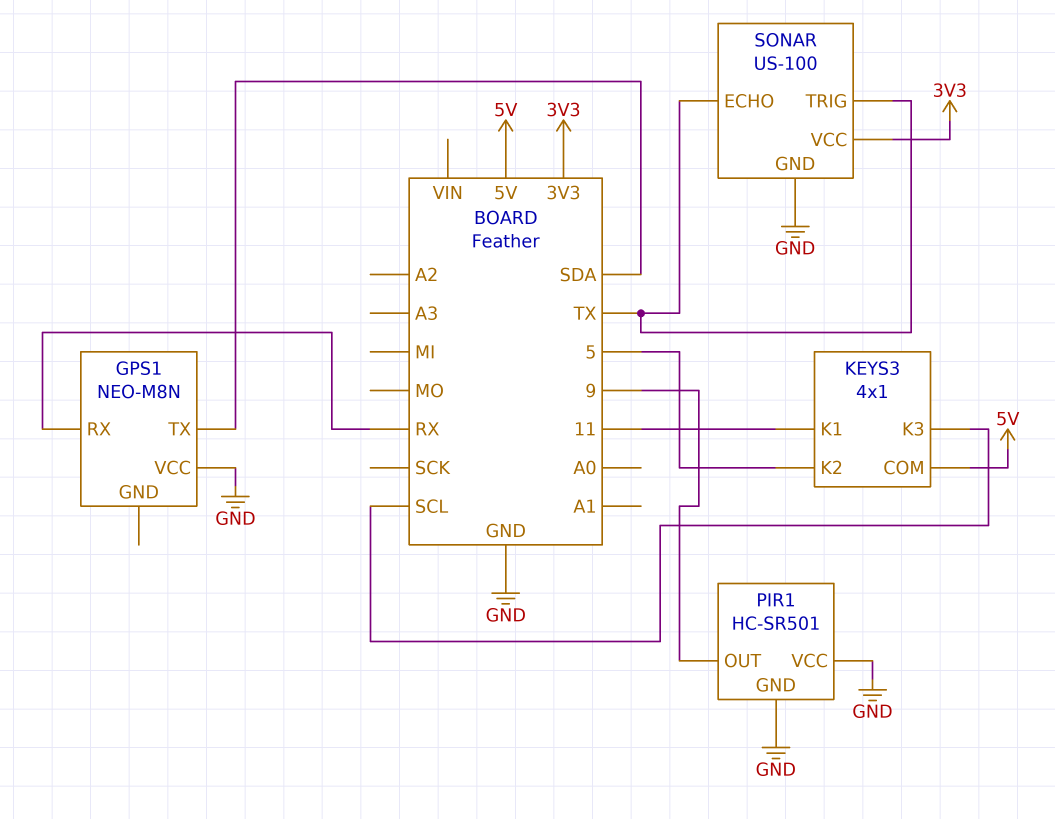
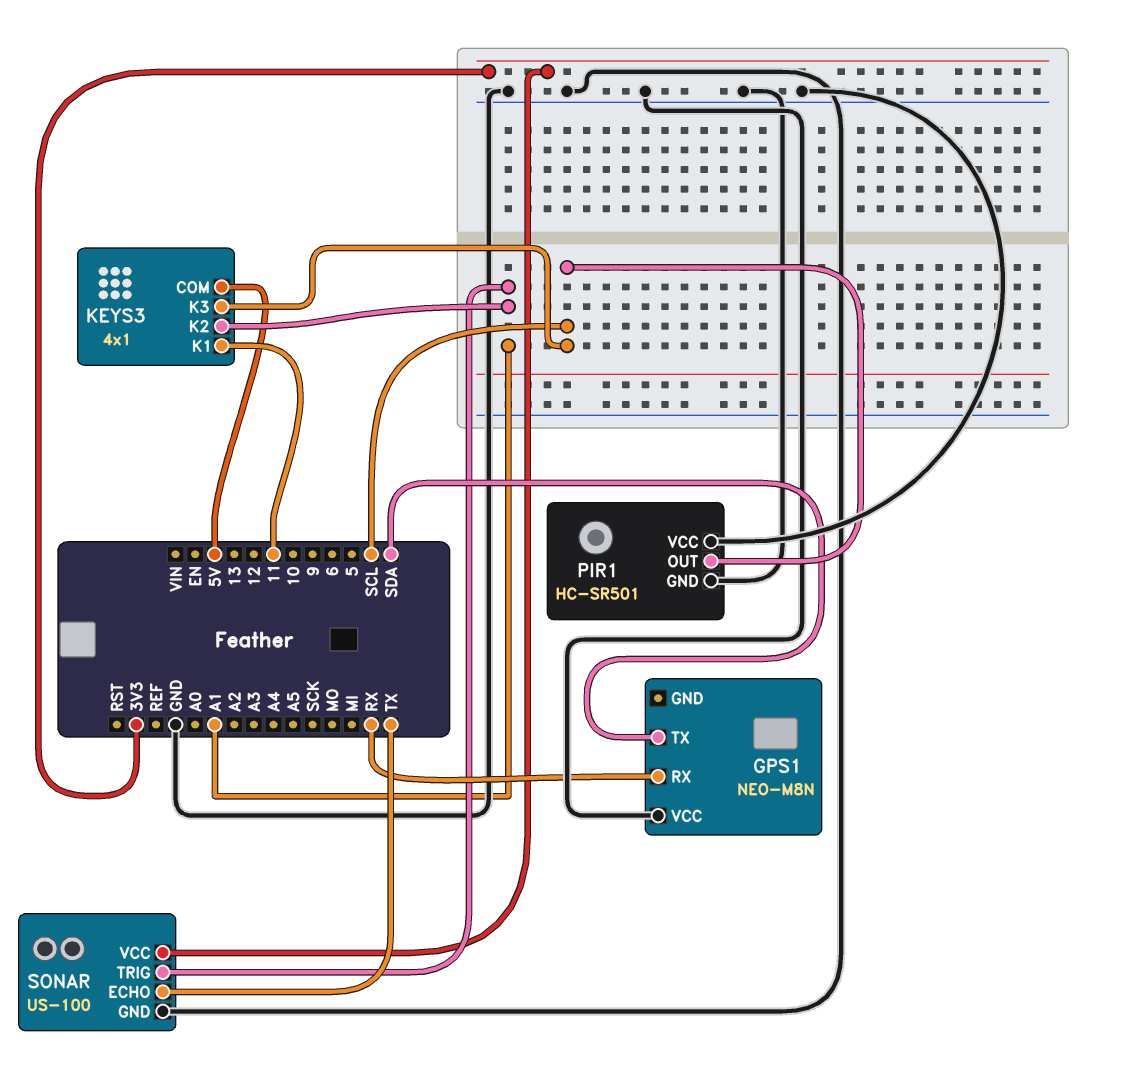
KEYS3 pin K2: 5 -> A1
PIR1 pin OUT: 9 -> SCL
SONAR pin TRIG: TX -> A1

